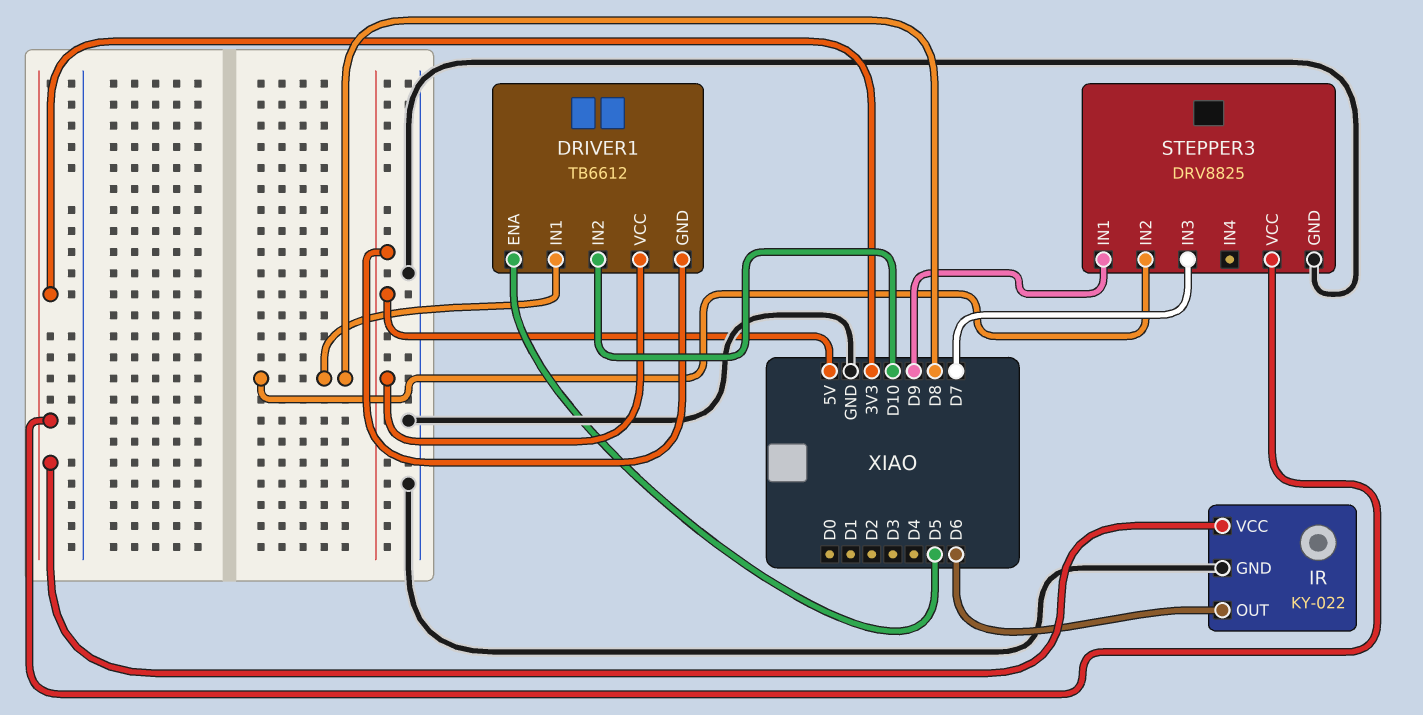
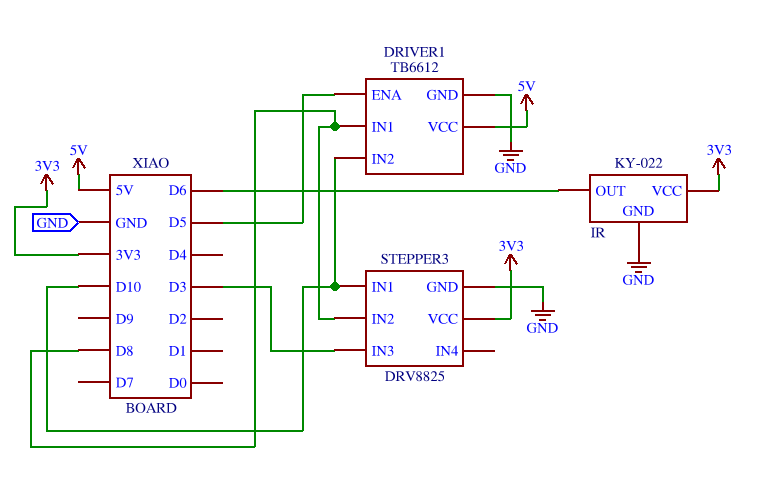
DRIVER1 pin GND: 5V -> GND
STEPPER3 pin IN1: D9 -> D10
STEPPER3 pin IN3: D7 -> D3

